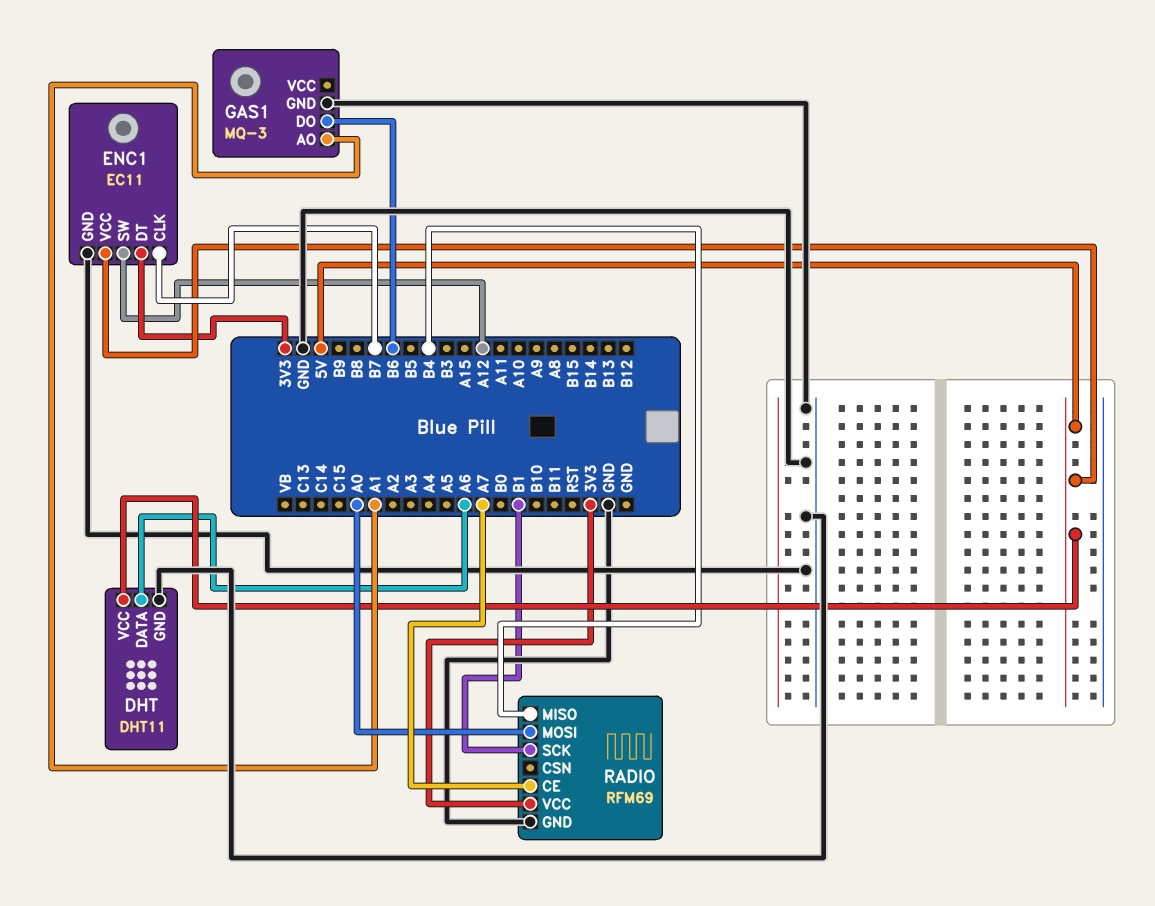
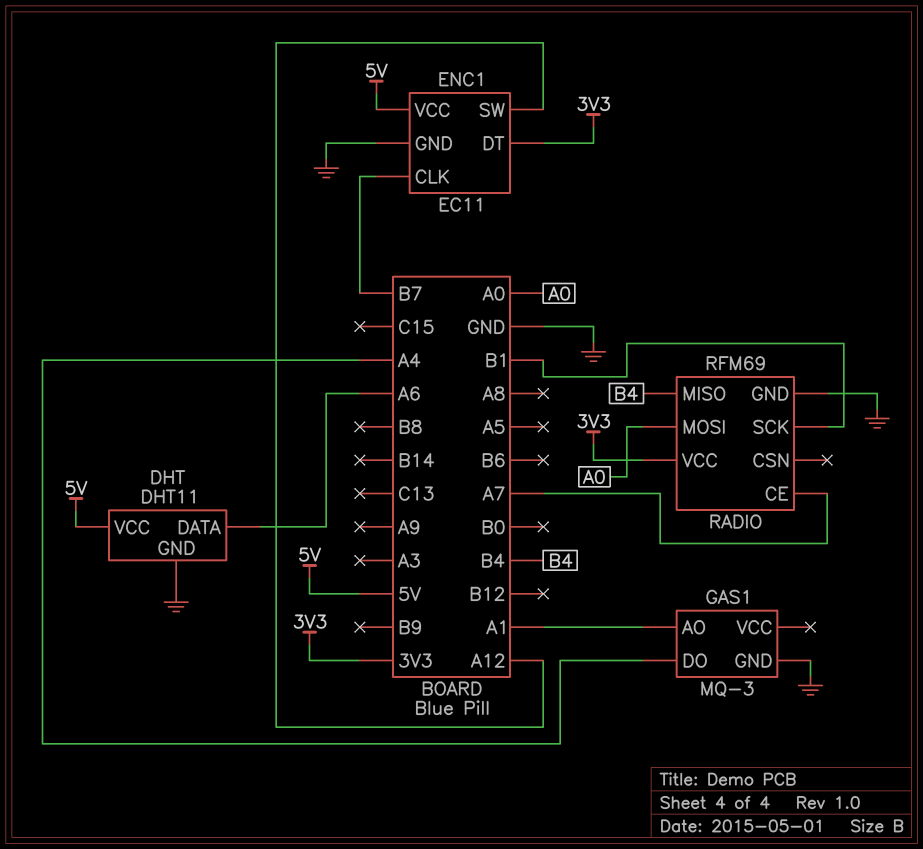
GAS1 pin DO: B6 -> A4

